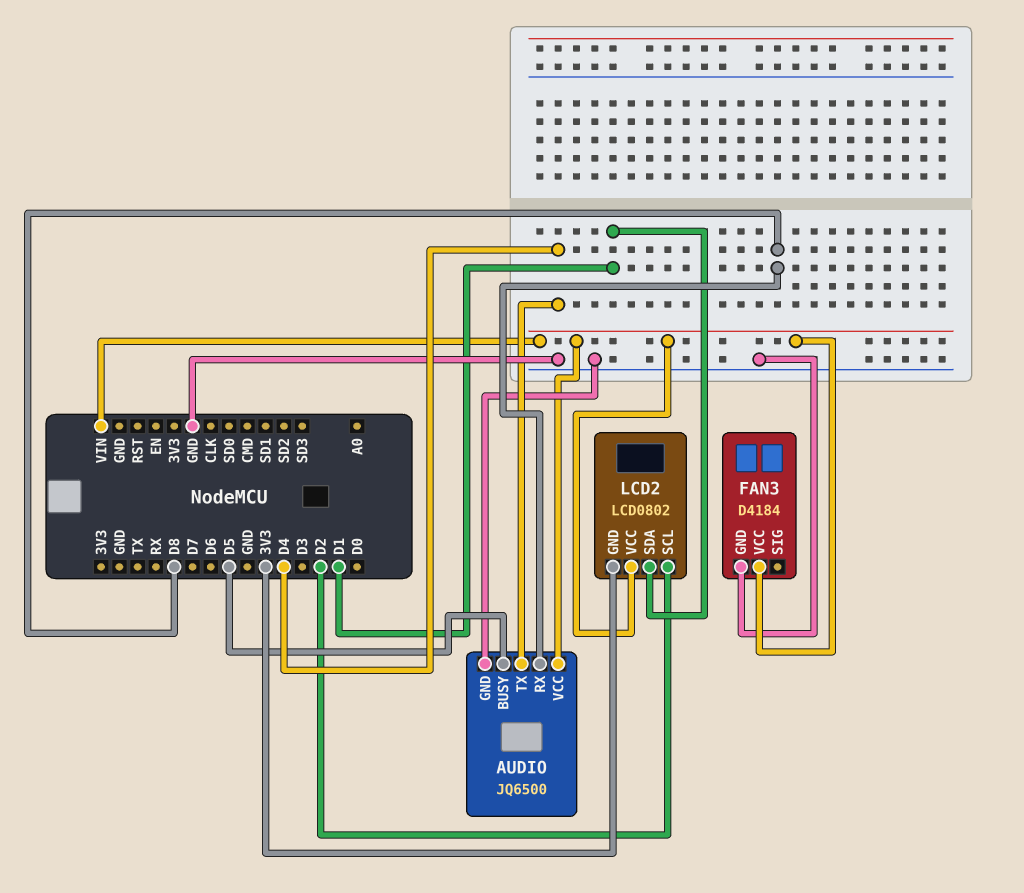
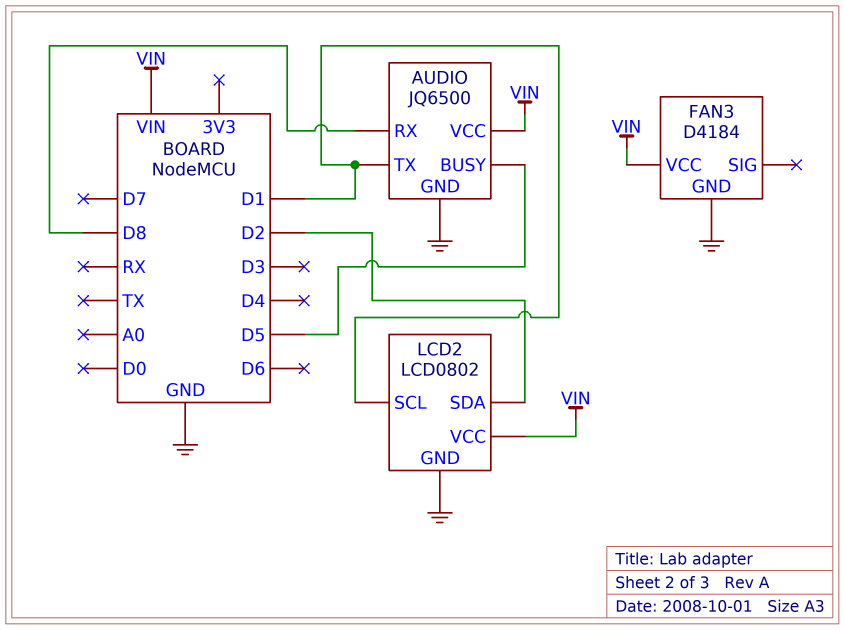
AUDIO pin TX: D4 -> D1
LCD2 pin GND: 3V3 -> GND
LCD2 pin SCL: D2 -> D1
LCD2 pin SDA: D1 -> D2

